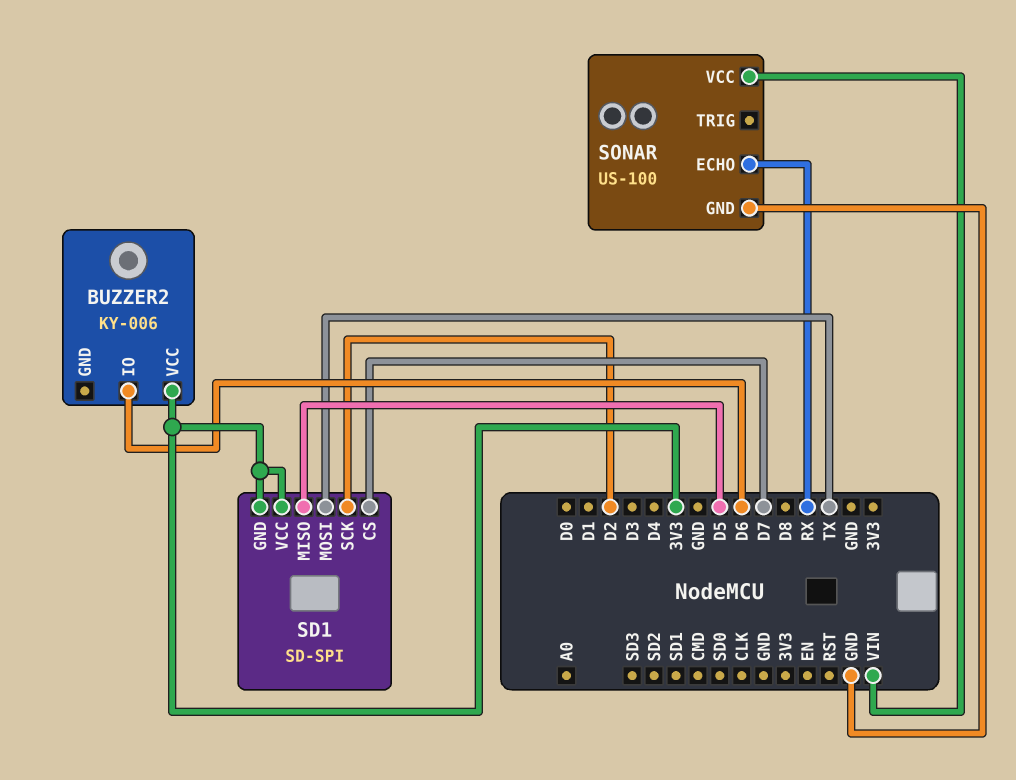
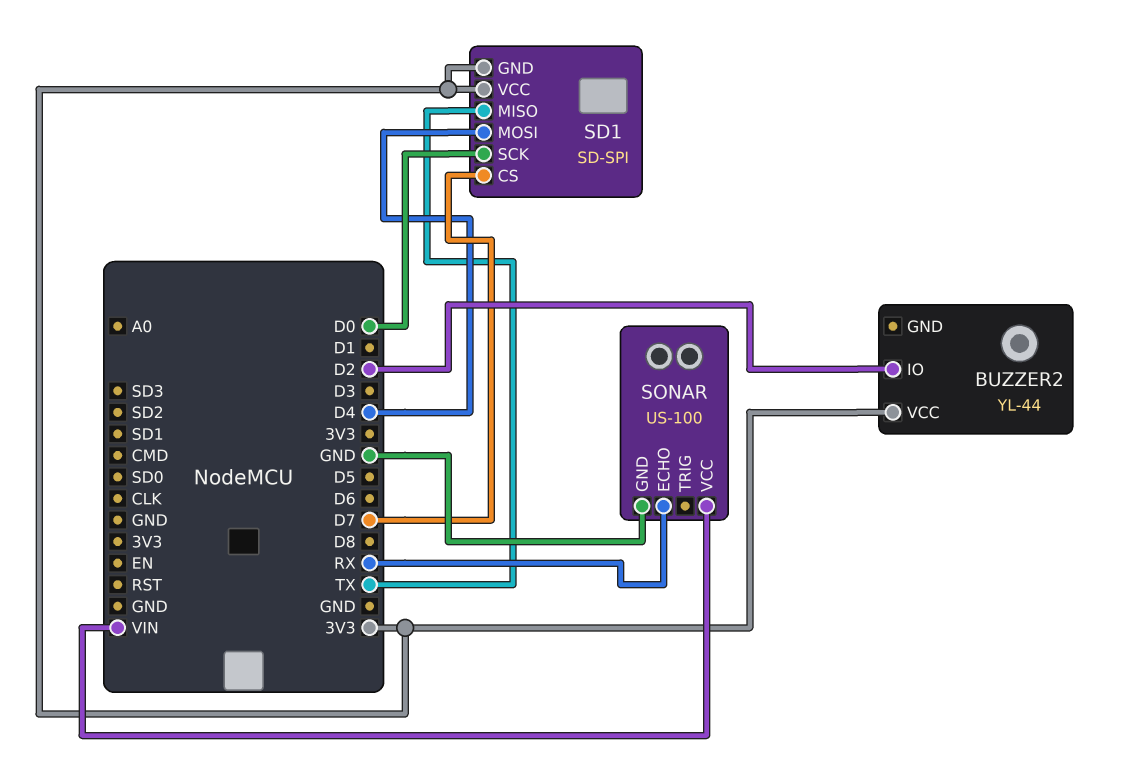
BUZZER2: KY-006 -> YL-44
BUZZER2 pin IO: D6 -> D2
SD1 pin MISO: D5 -> TX
SD1 pin MOSI: TX -> D4
SD1 pin SCK: D2 -> D0

